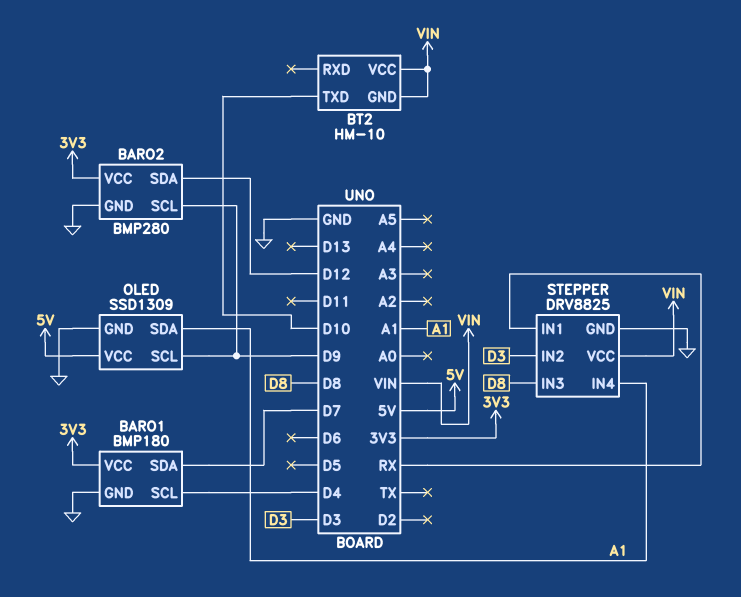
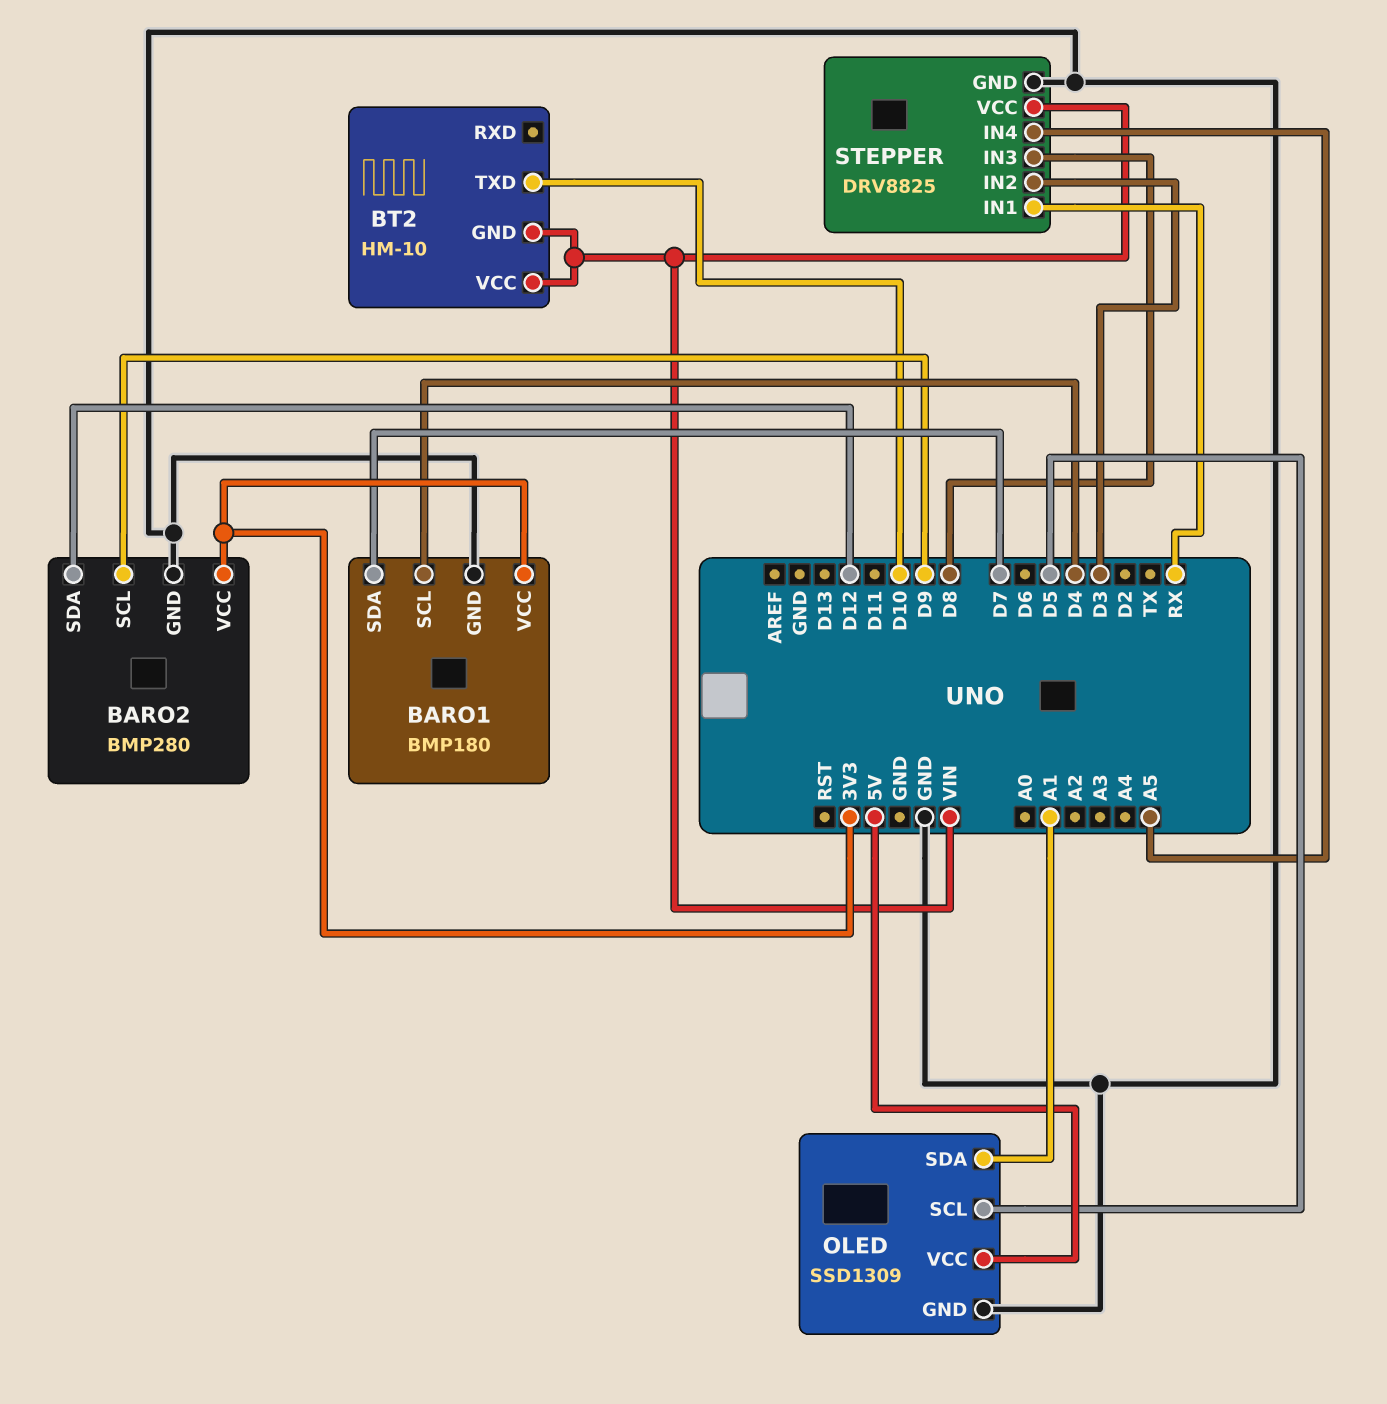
OLED pin SCL: D9 -> D5
STEPPER pin IN4: A1 -> A5

